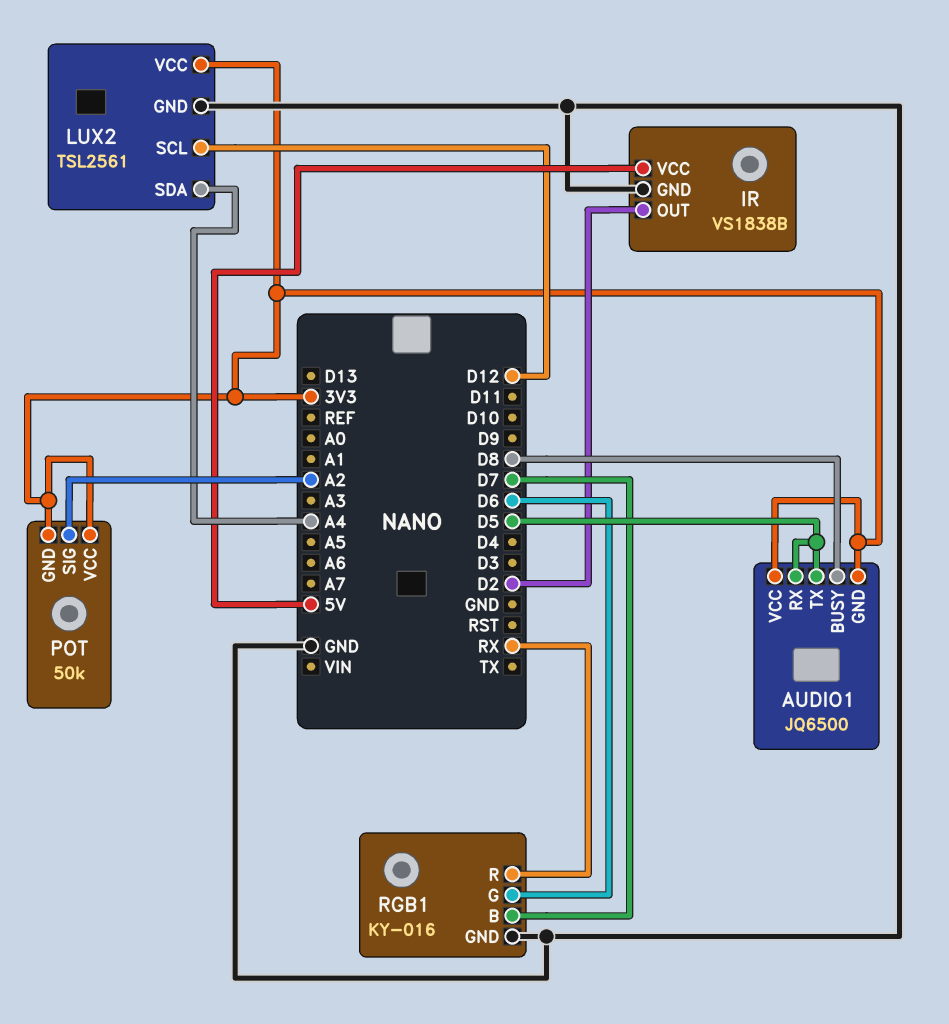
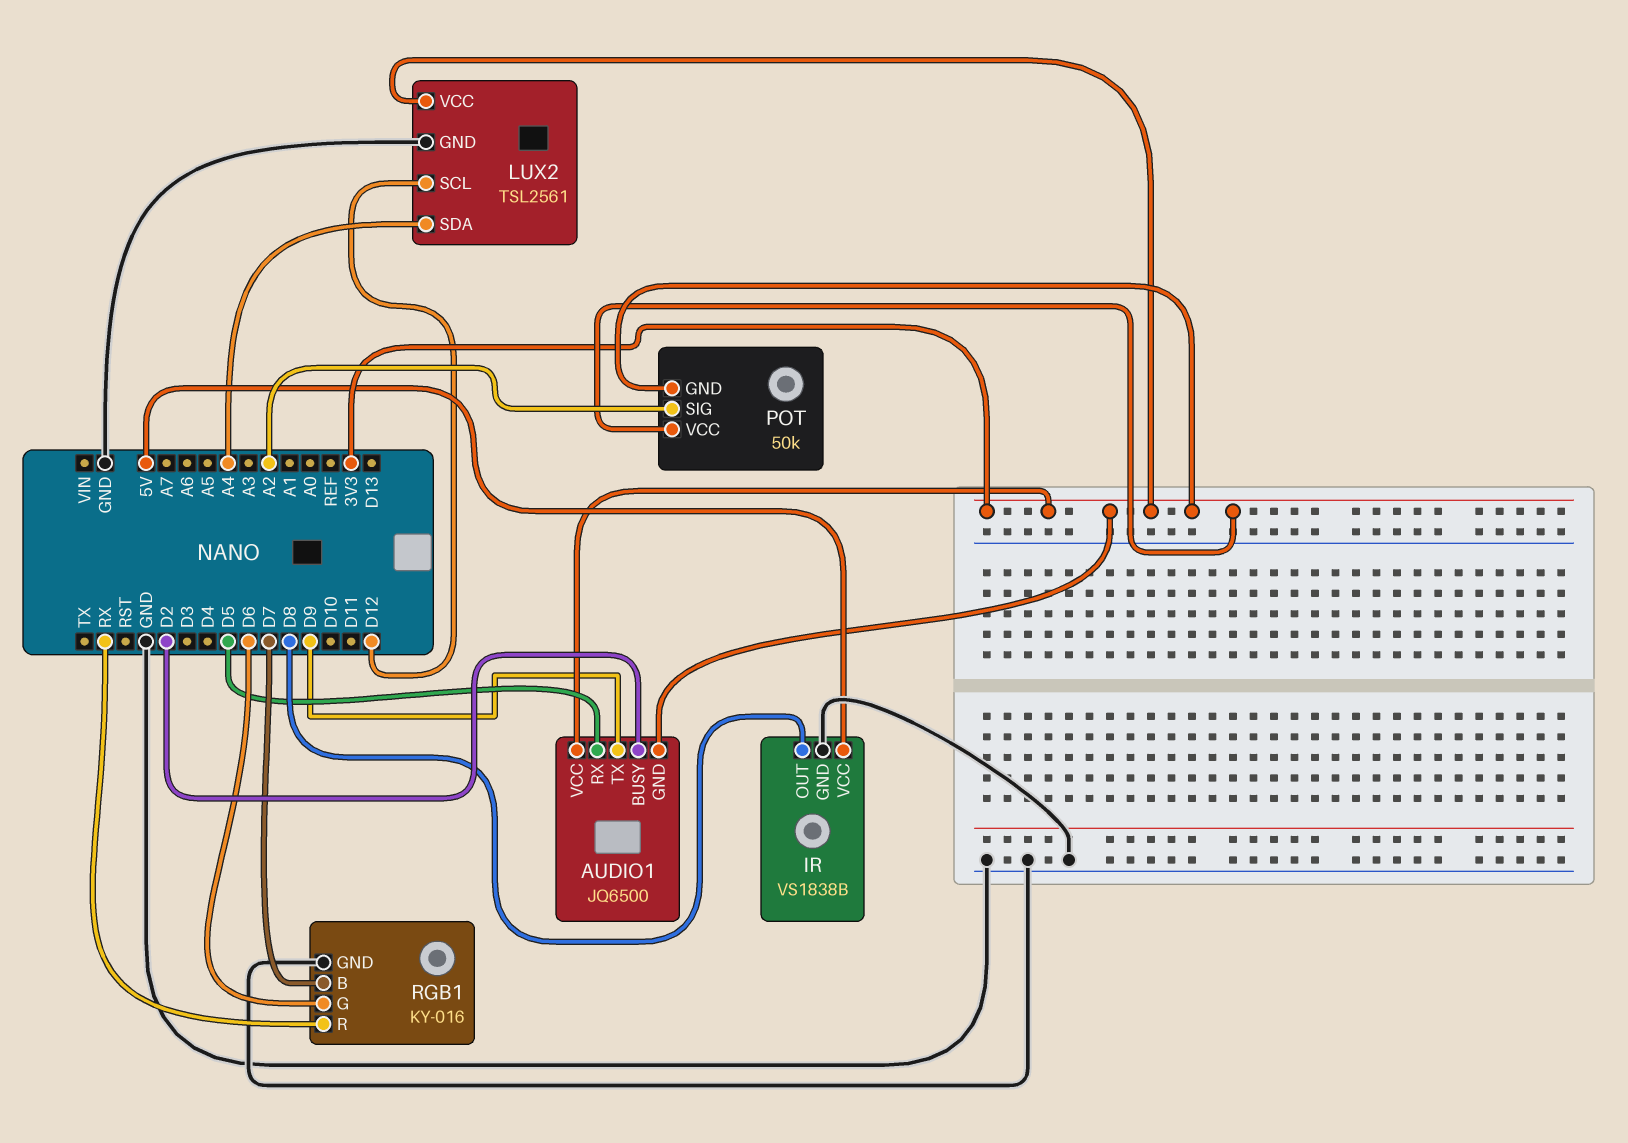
AUDIO1 pin BUSY: D8 -> D2
AUDIO1 pin TX: D5 -> D9
IR pin OUT: D2 -> D8

